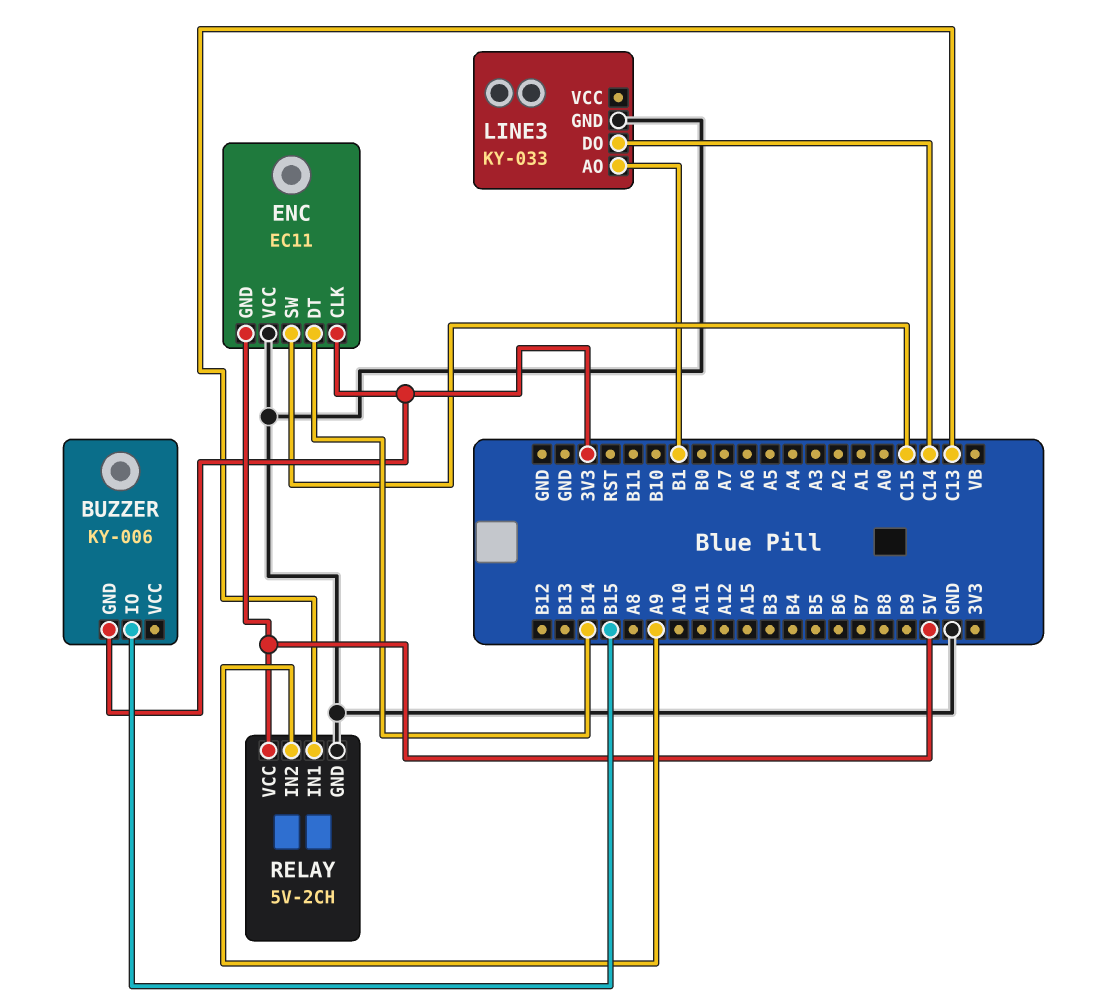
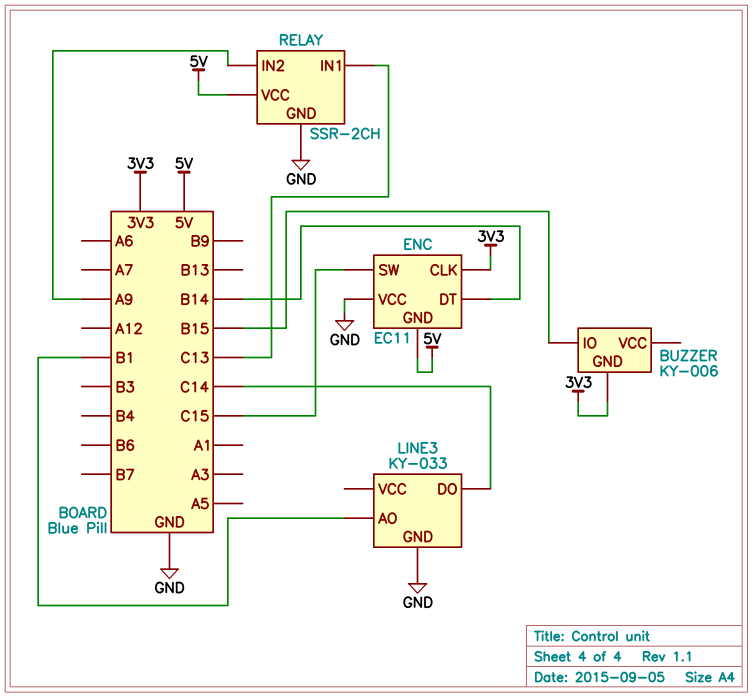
RELAY: 5V-2CH -> SSR-2CH

